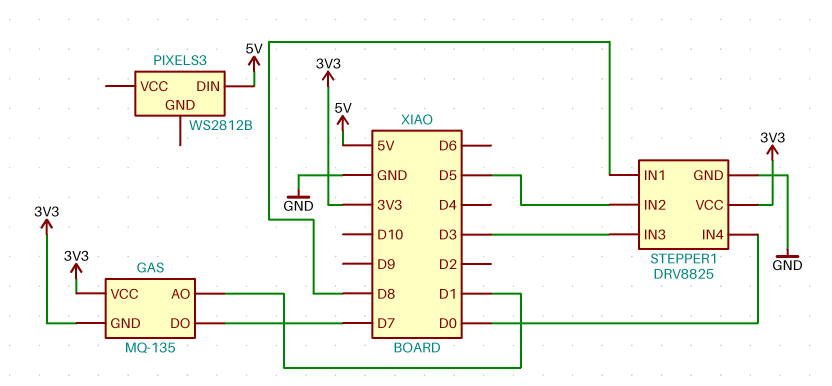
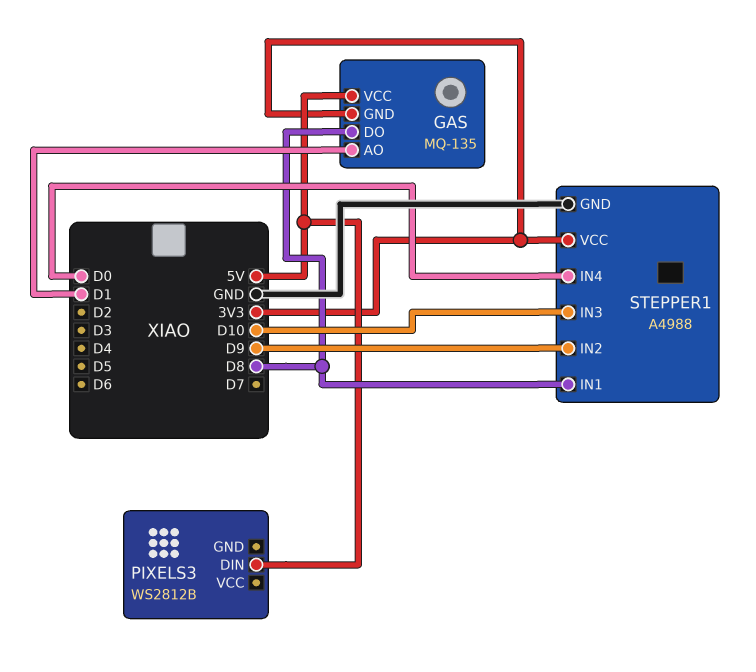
GAS pin DO: D7 -> D8
GAS pin VCC: 3V3 -> 5V
STEPPER1: DRV8825 -> A4988
STEPPER1 pin IN2: D5 -> D9
STEPPER1 pin IN3: D3 -> D10

